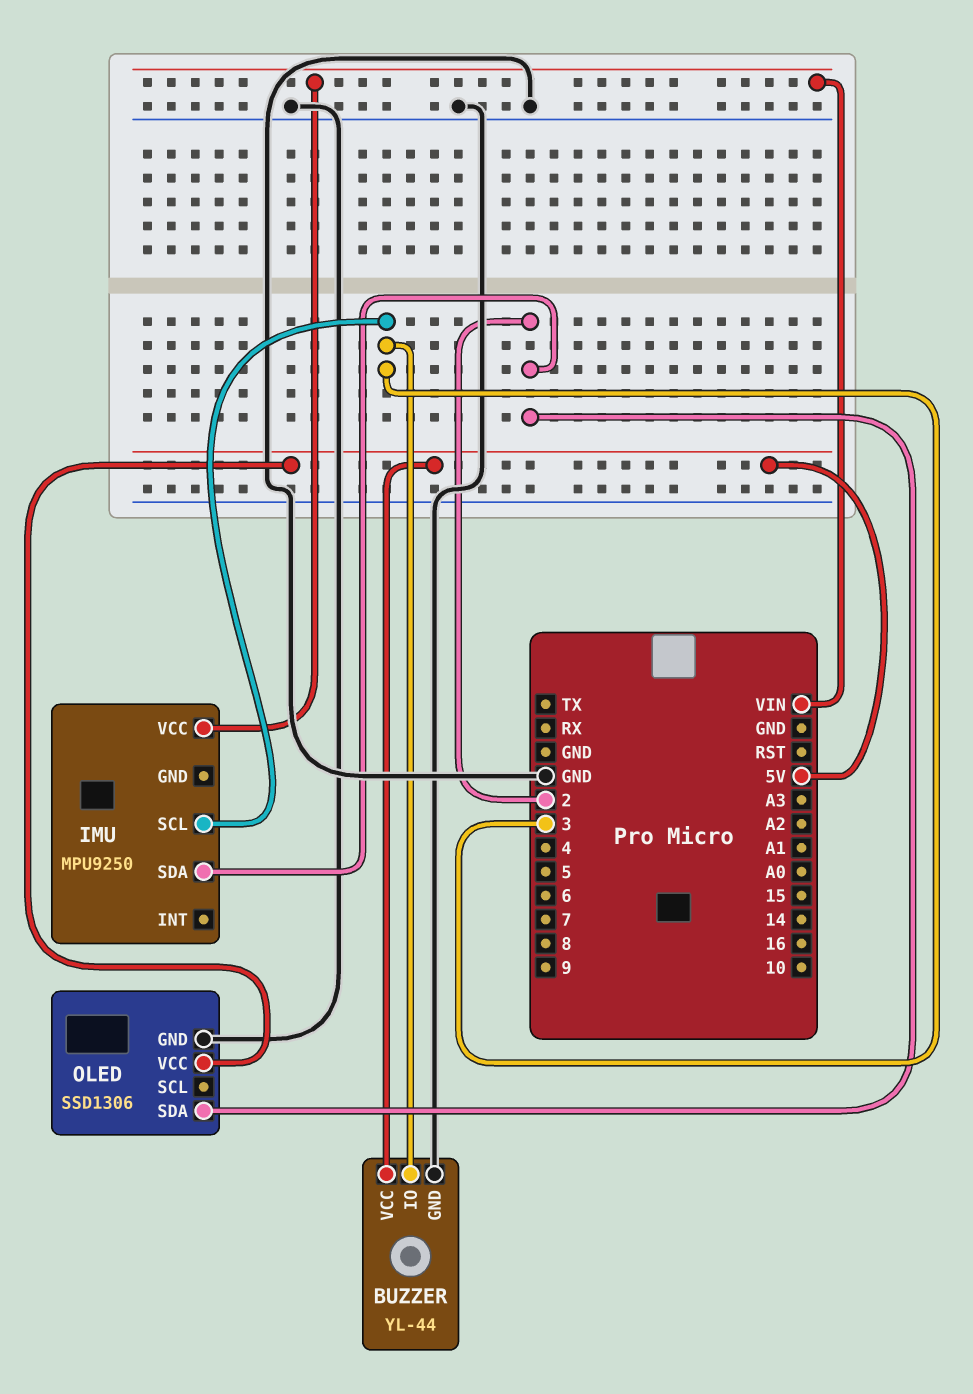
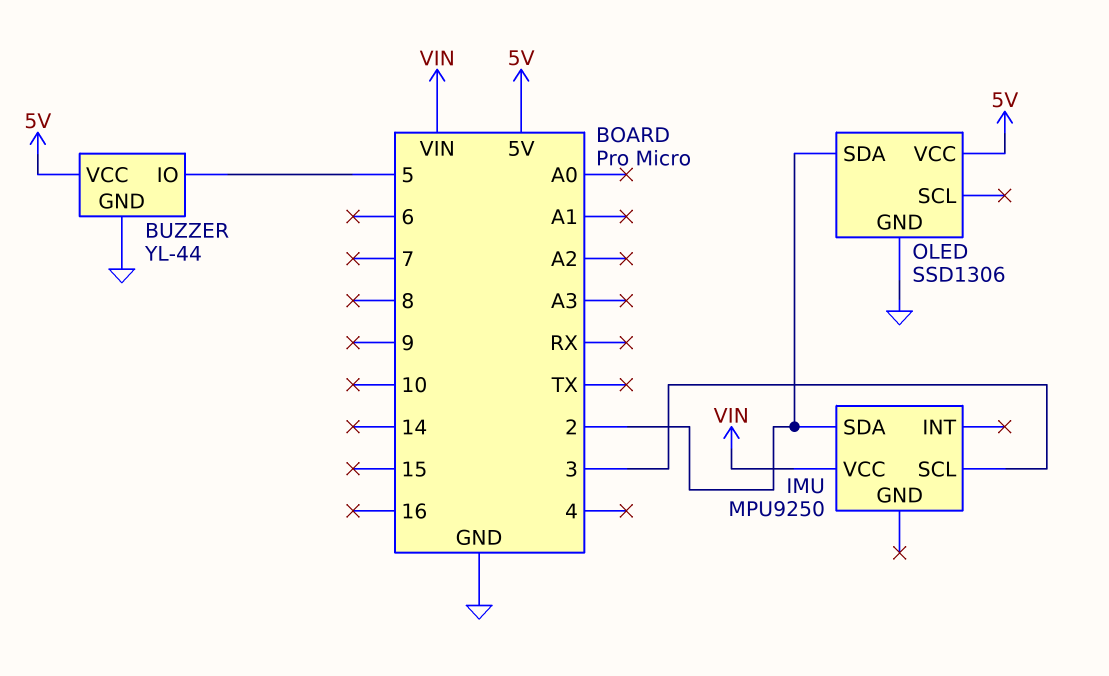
BUZZER pin IO: 3 -> 5

